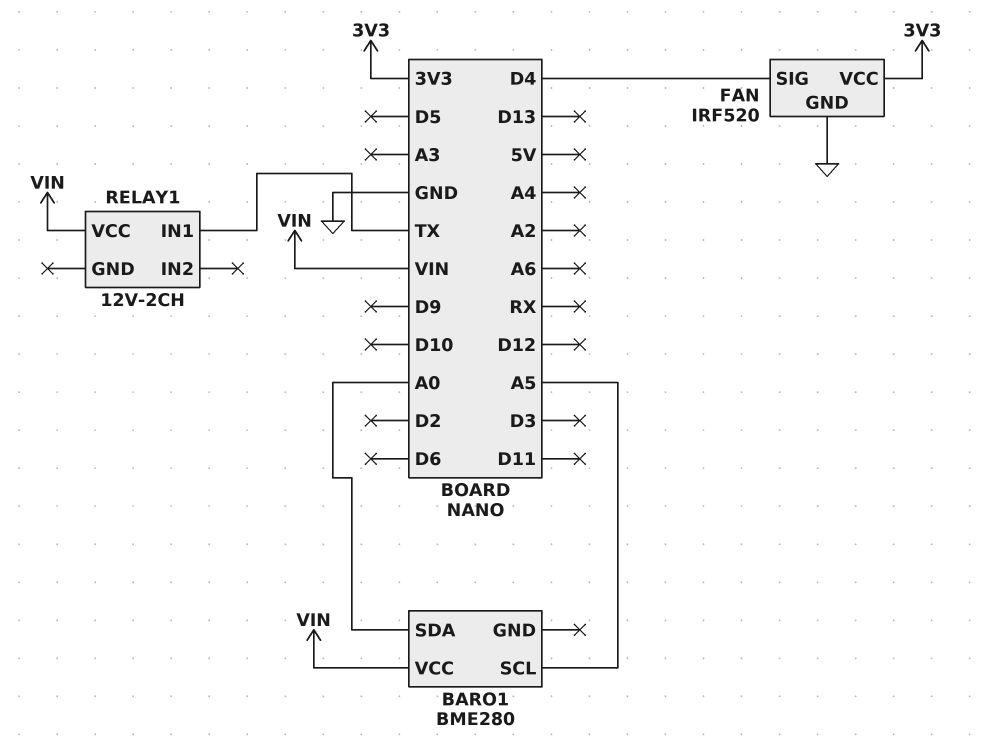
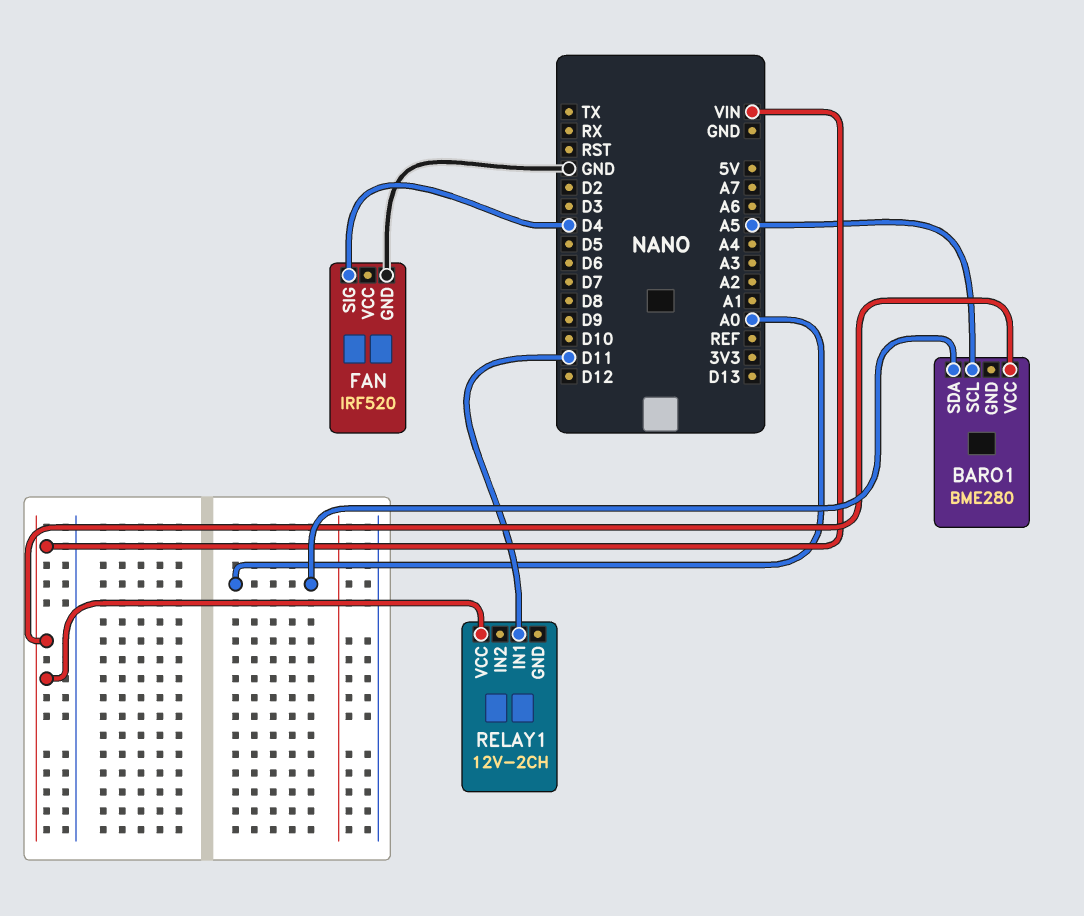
FAN pin VCC: 3V3 -> none
RELAY1 pin IN1: TX -> D11

